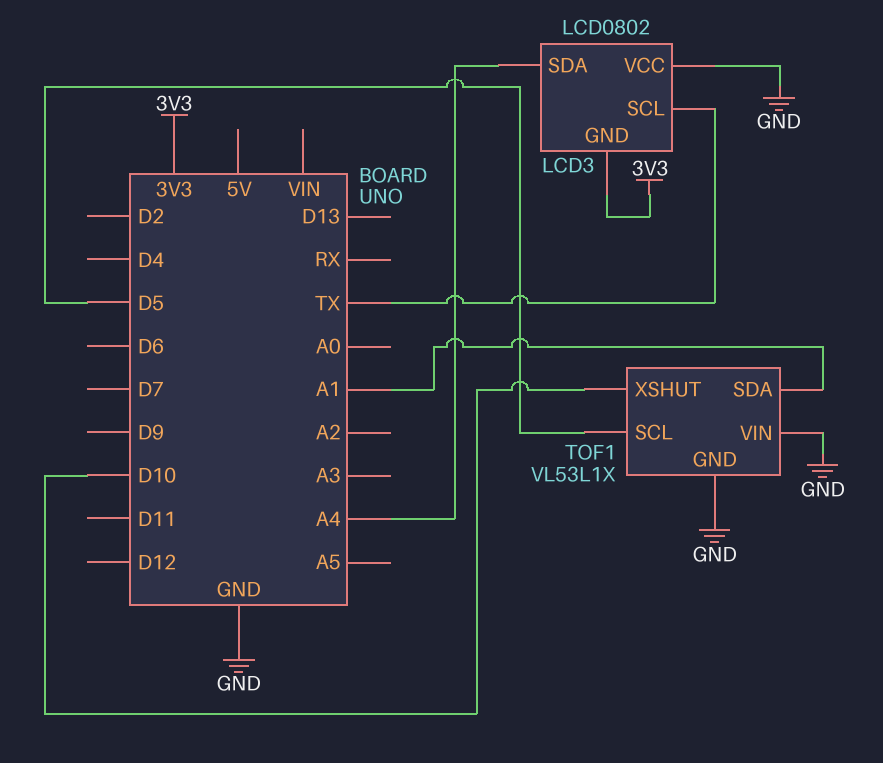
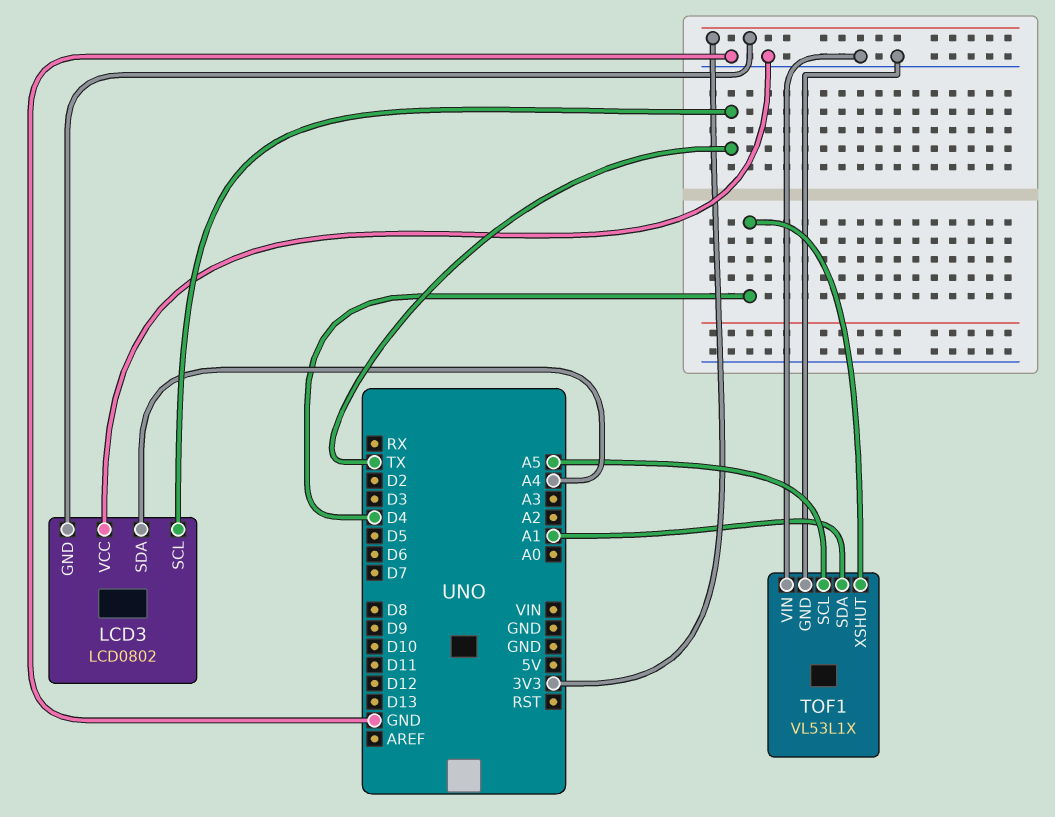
TOF1 pin SCL: D5 -> A5
TOF1 pin XSHUT: D10 -> D4

